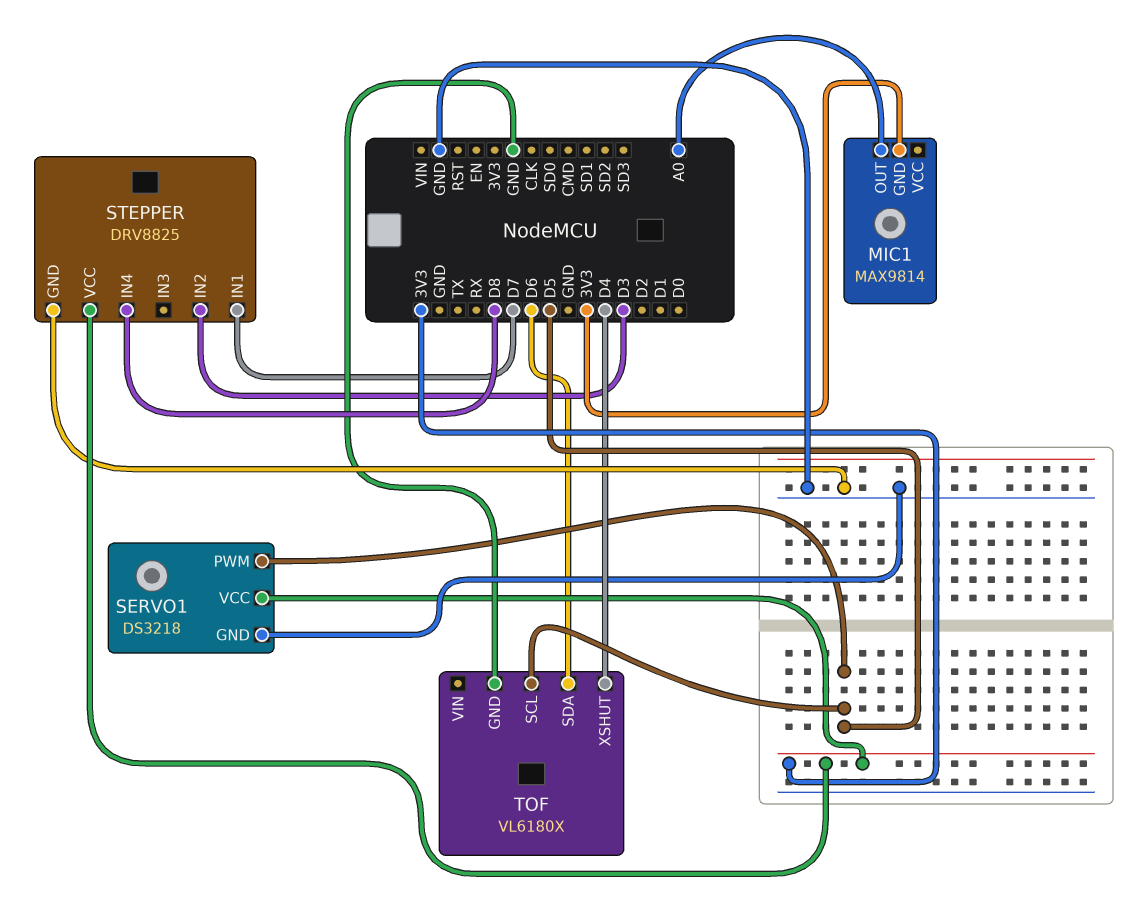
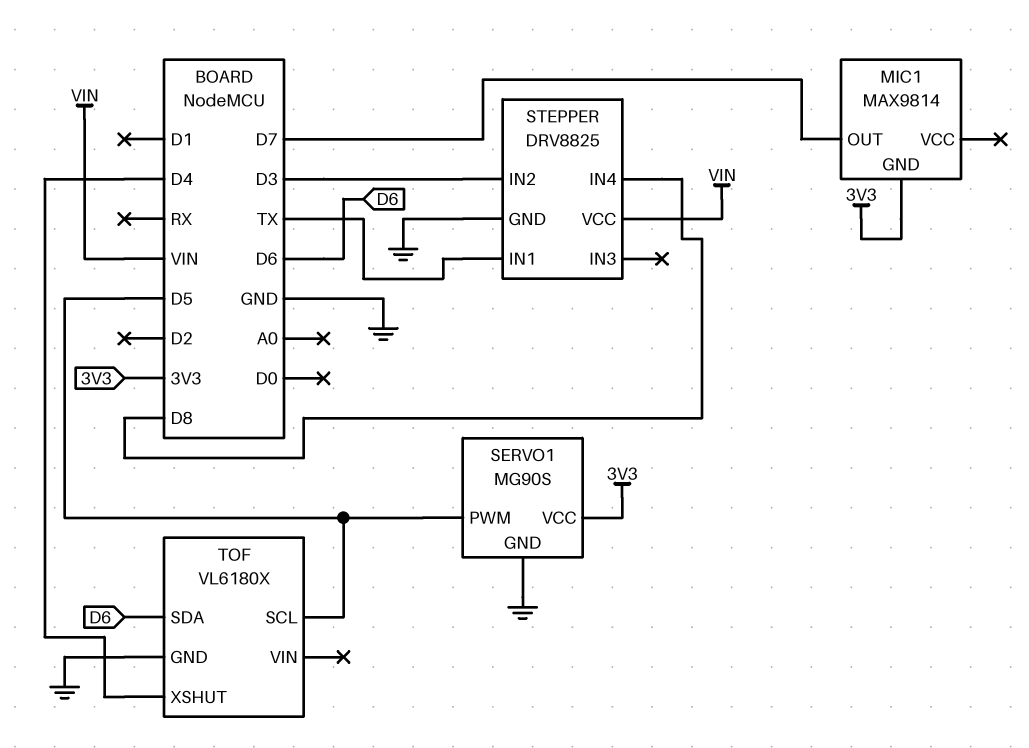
MIC1 pin OUT: A0 -> D7
SERVO1: DS3218 -> MG90S
STEPPER pin IN1: D7 -> TX
STEPPER pin VCC: 3V3 -> VIN

